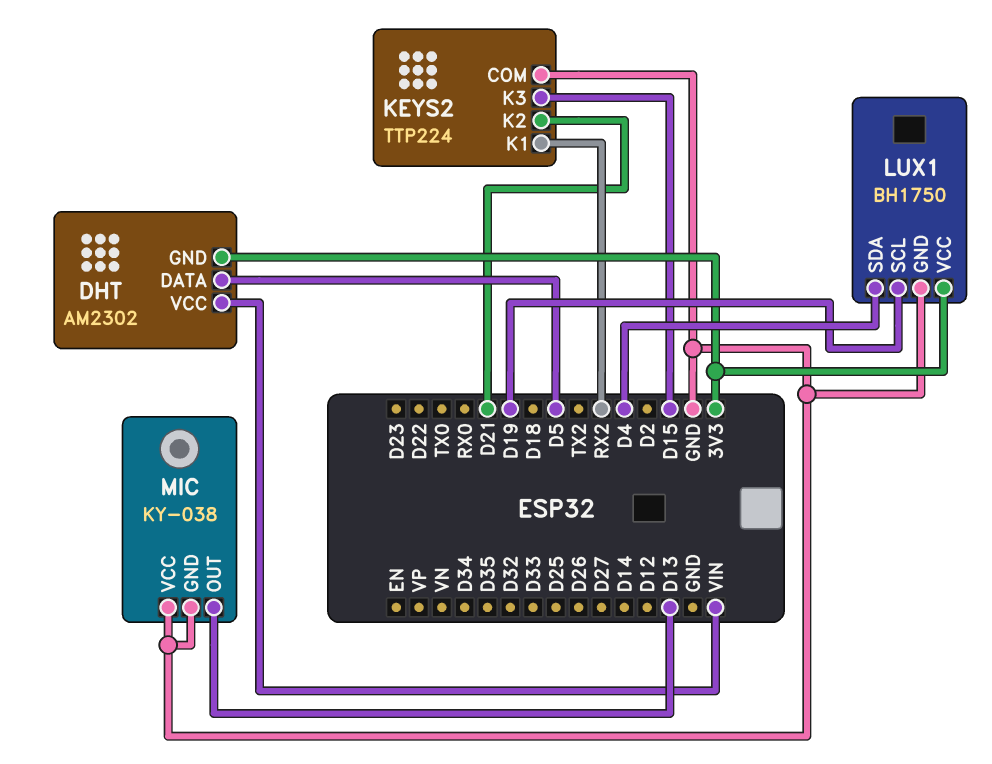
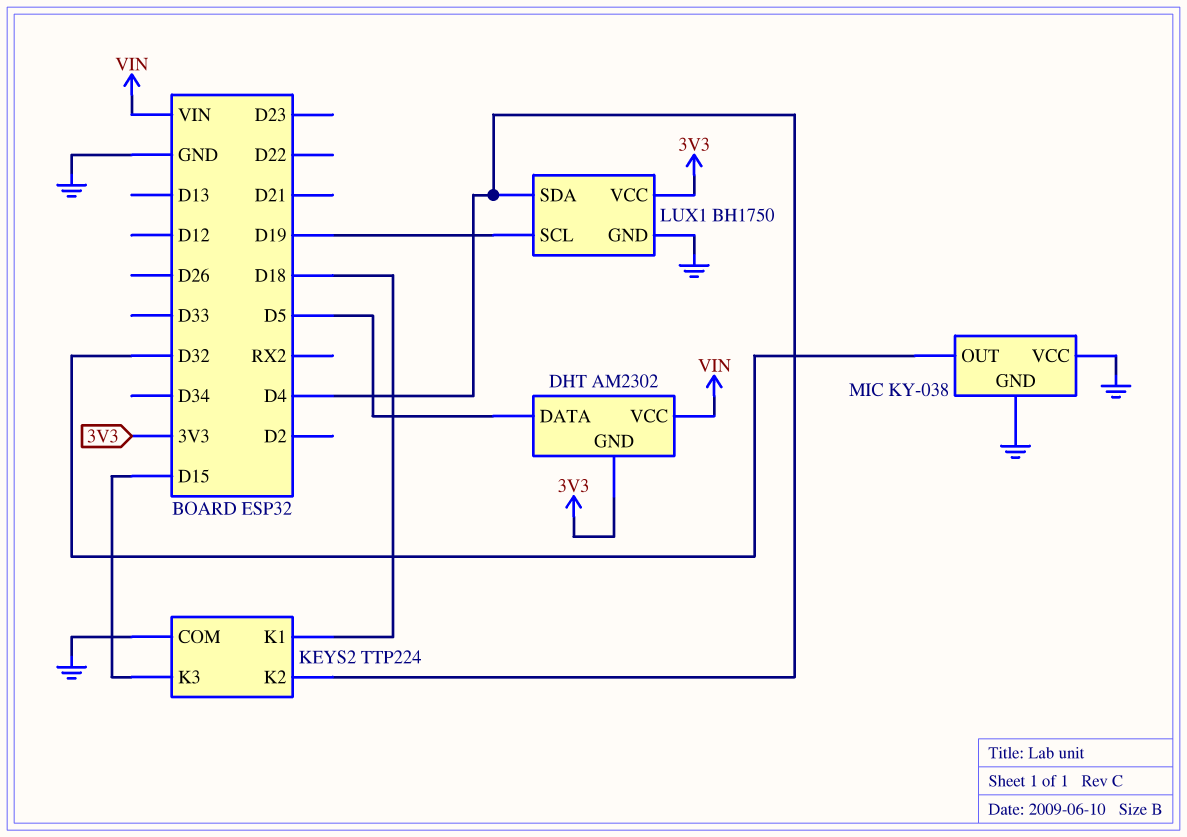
KEYS2 pin K1: RX2 -> D18
KEYS2 pin K2: D21 -> D4
MIC pin OUT: D13 -> D32

